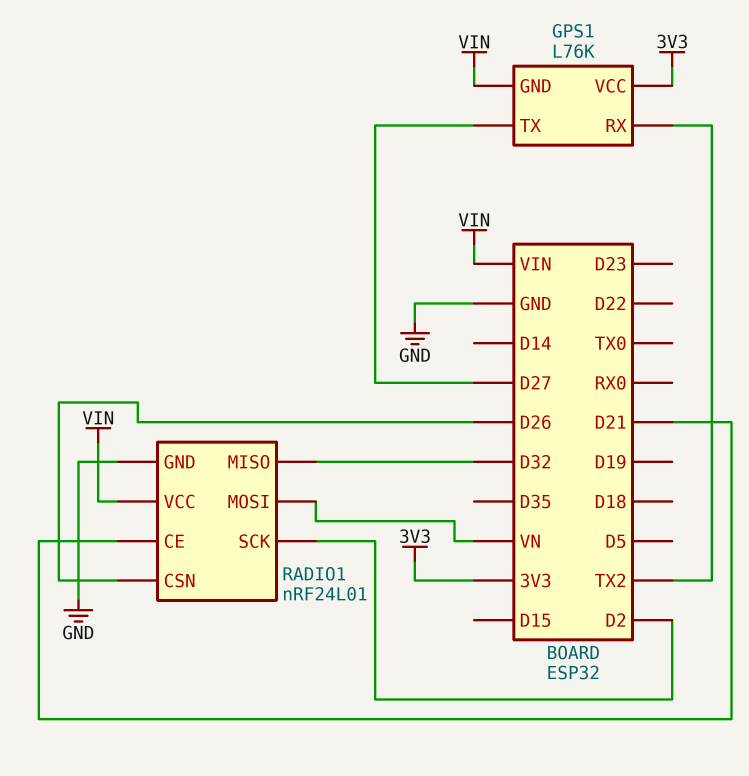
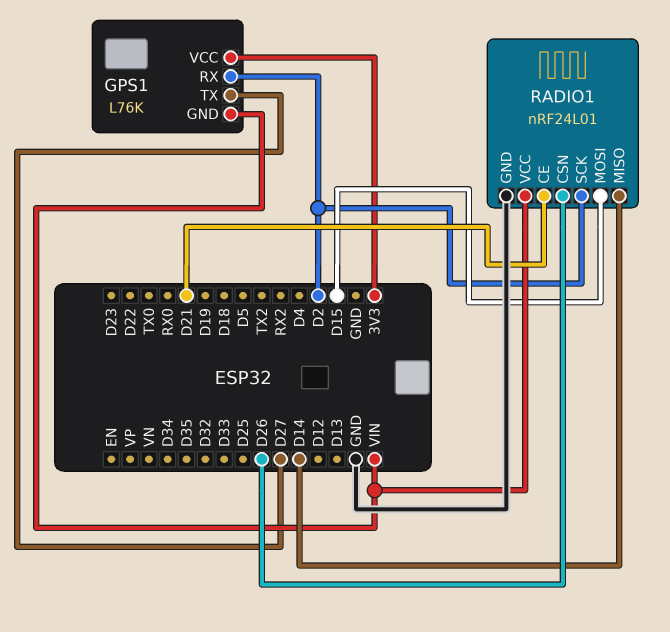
GPS1 pin RX: TX2 -> D2
RADIO1 pin MISO: D32 -> D14
RADIO1 pin MOSI: VN -> D15

